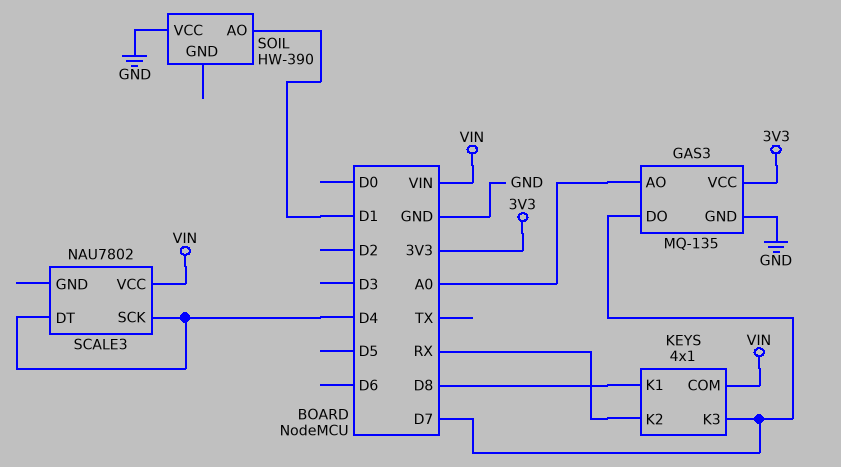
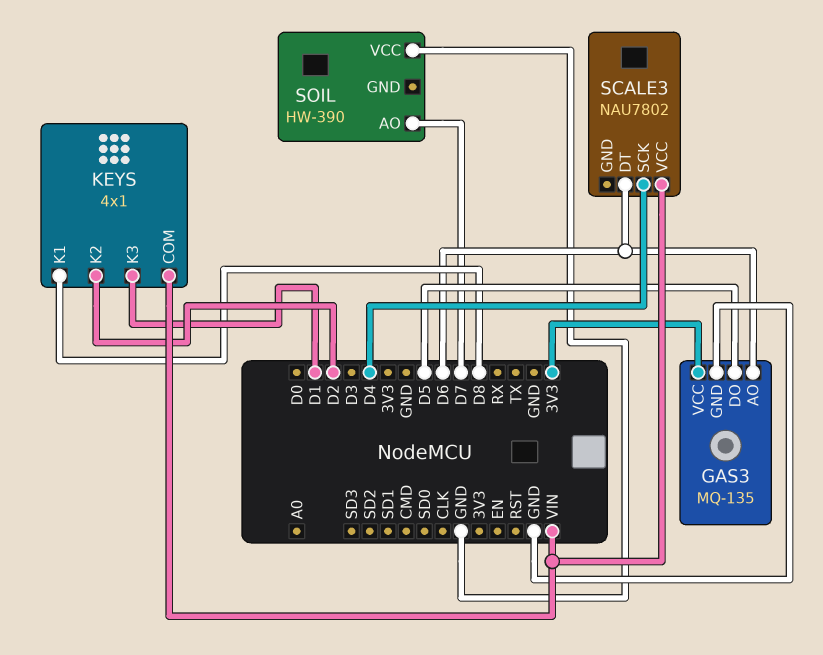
GAS3 pin AO: A0 -> D6
GAS3 pin DO: D7 -> D5
KEYS pin K2: RX -> D2
KEYS pin K3: D7 -> D1
SCALE3 pin DT: D4 -> D6
SOIL pin AO: D1 -> D7

